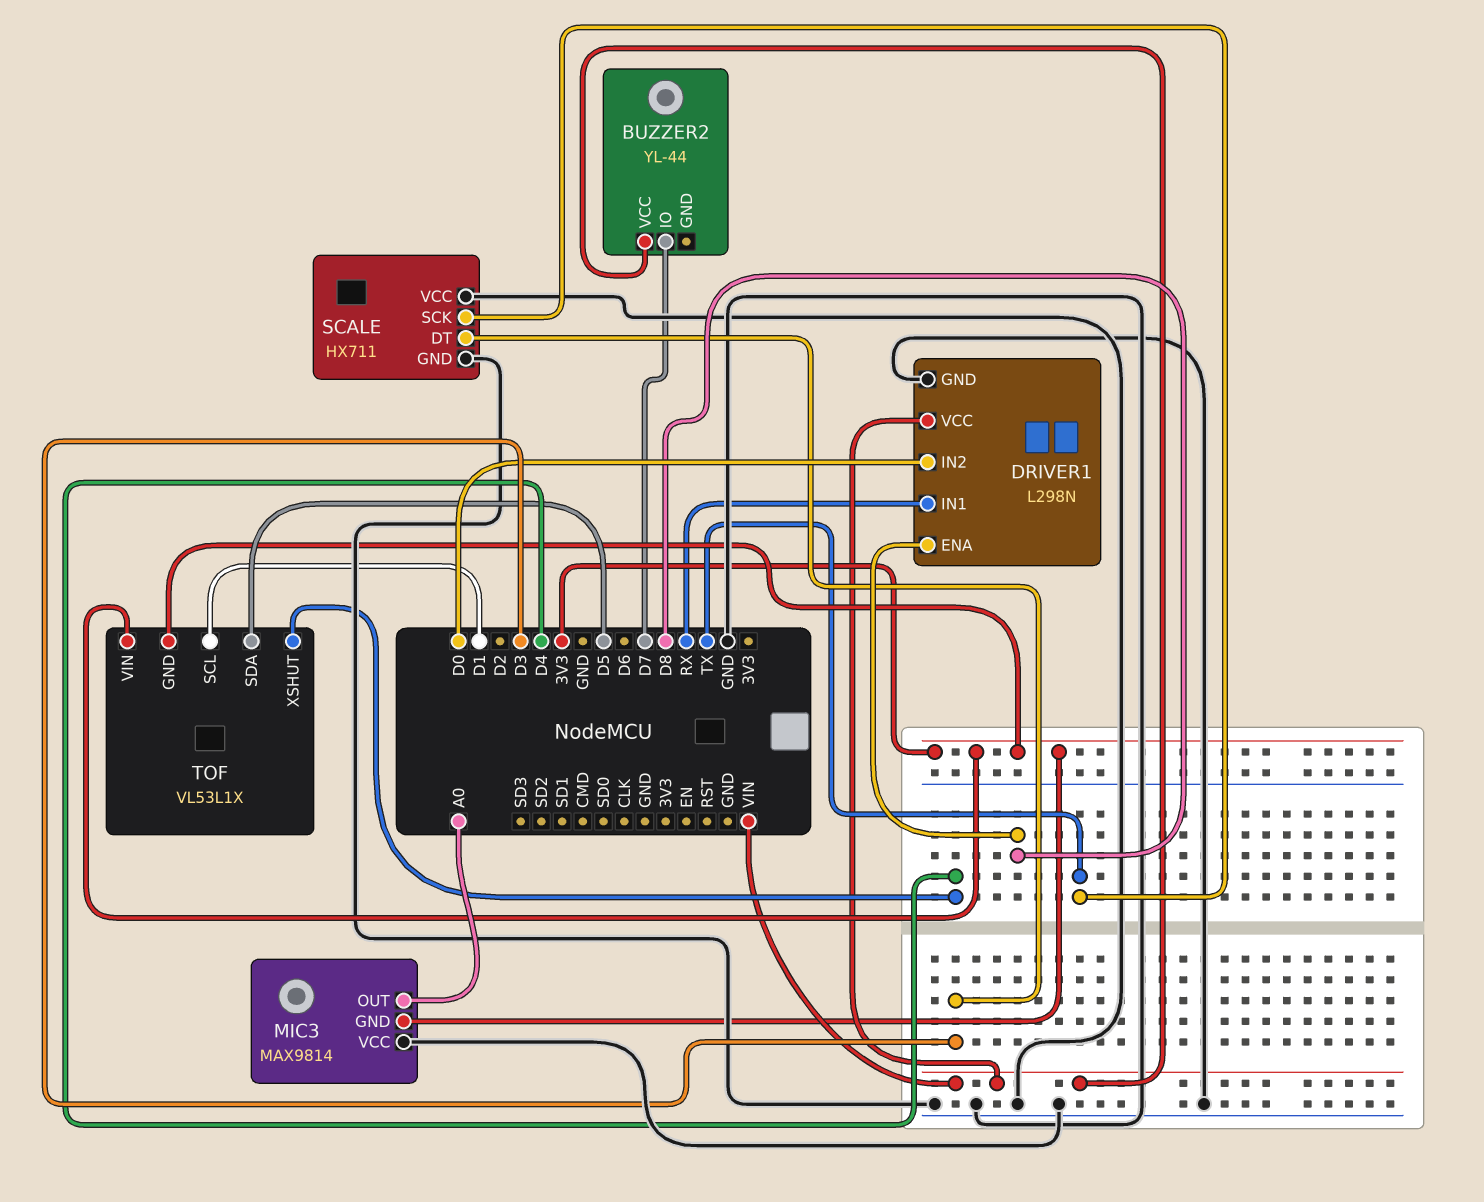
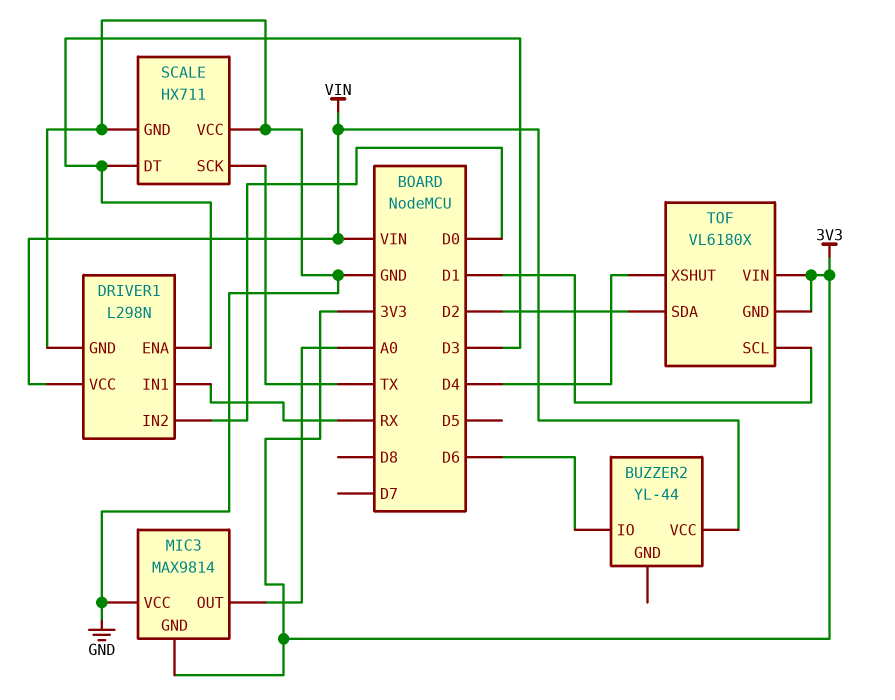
BUZZER2 pin IO: D7 -> D6
DRIVER1 pin ENA: D8 -> D3
TOF: VL53L1X -> VL6180X
TOF pin SDA: D5 -> D2

